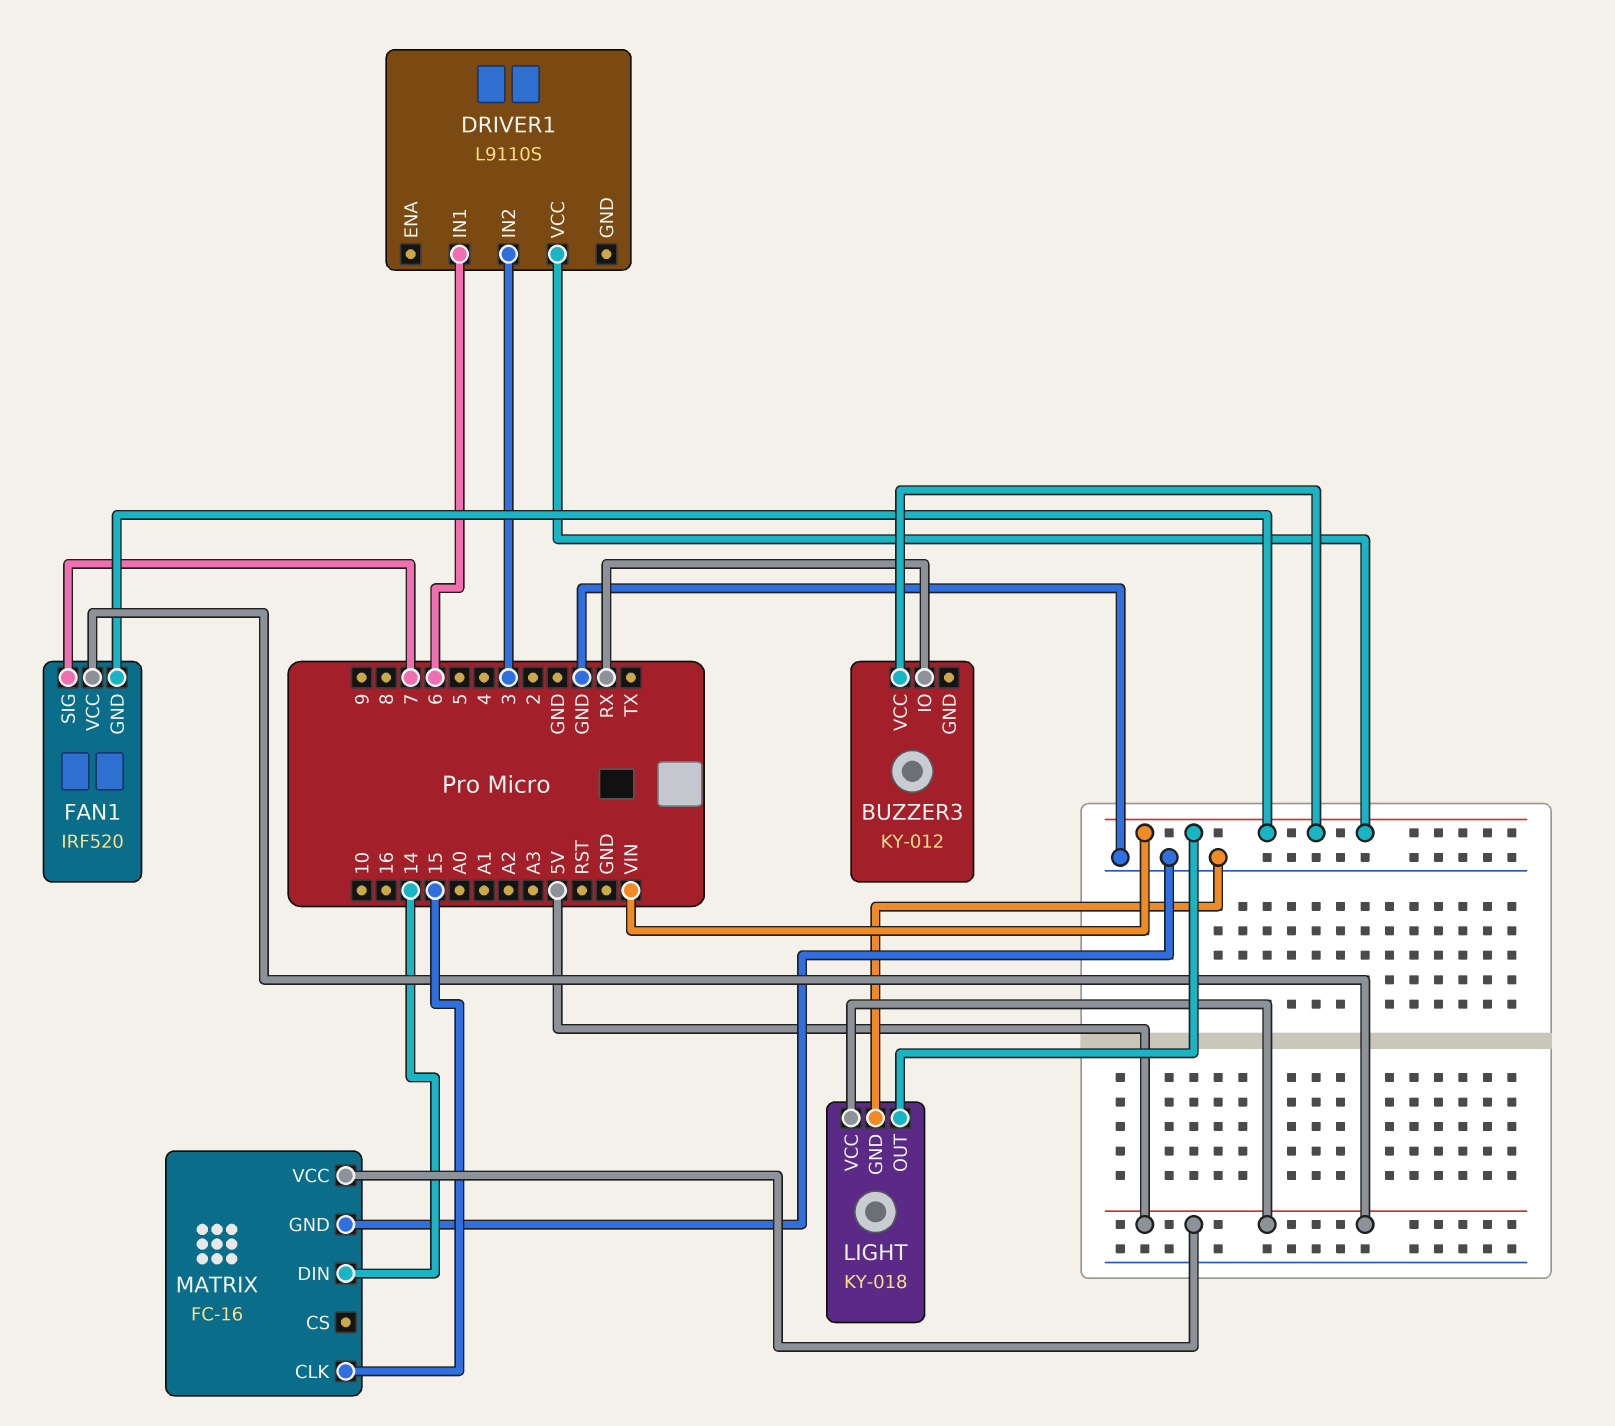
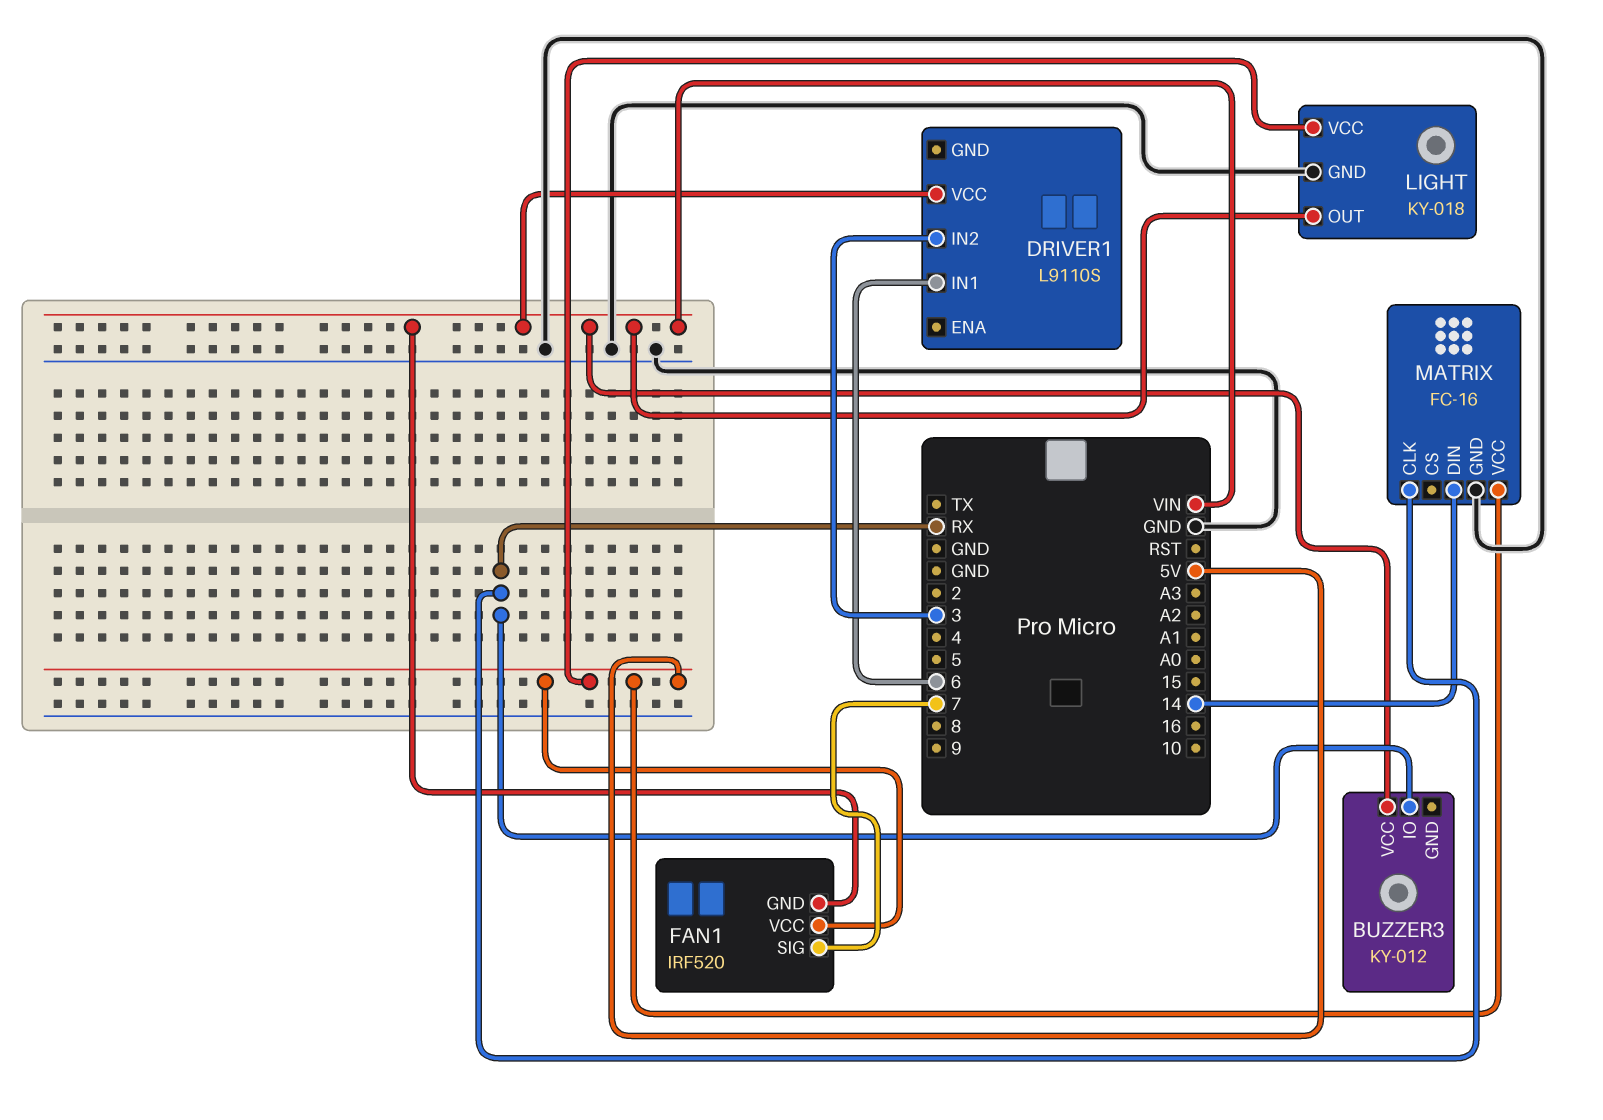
MATRIX pin CLK: 15 -> RX

